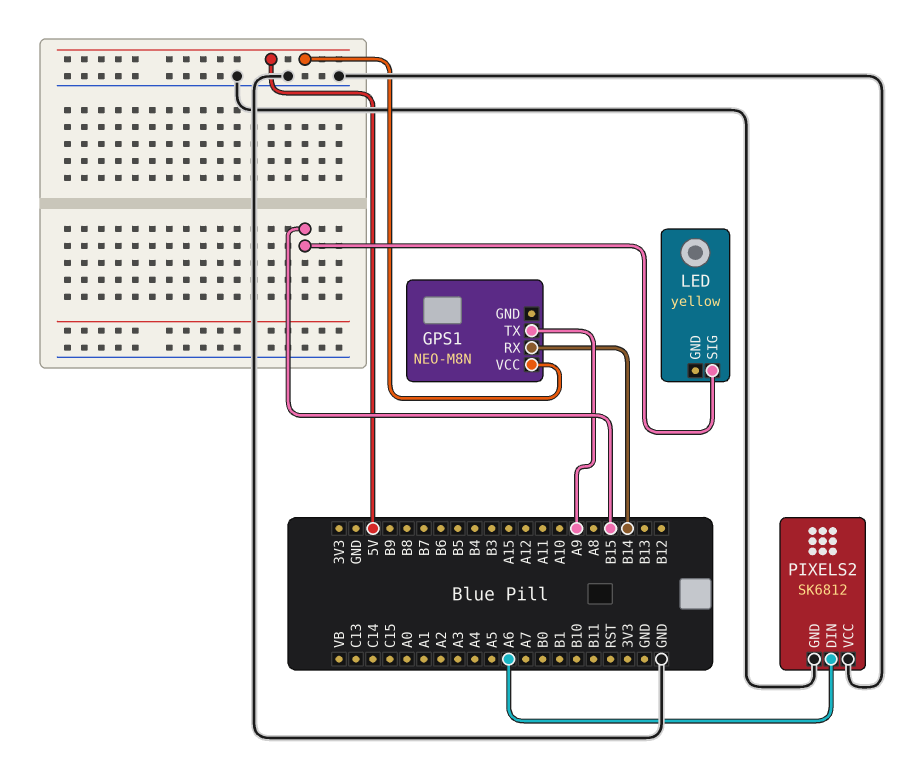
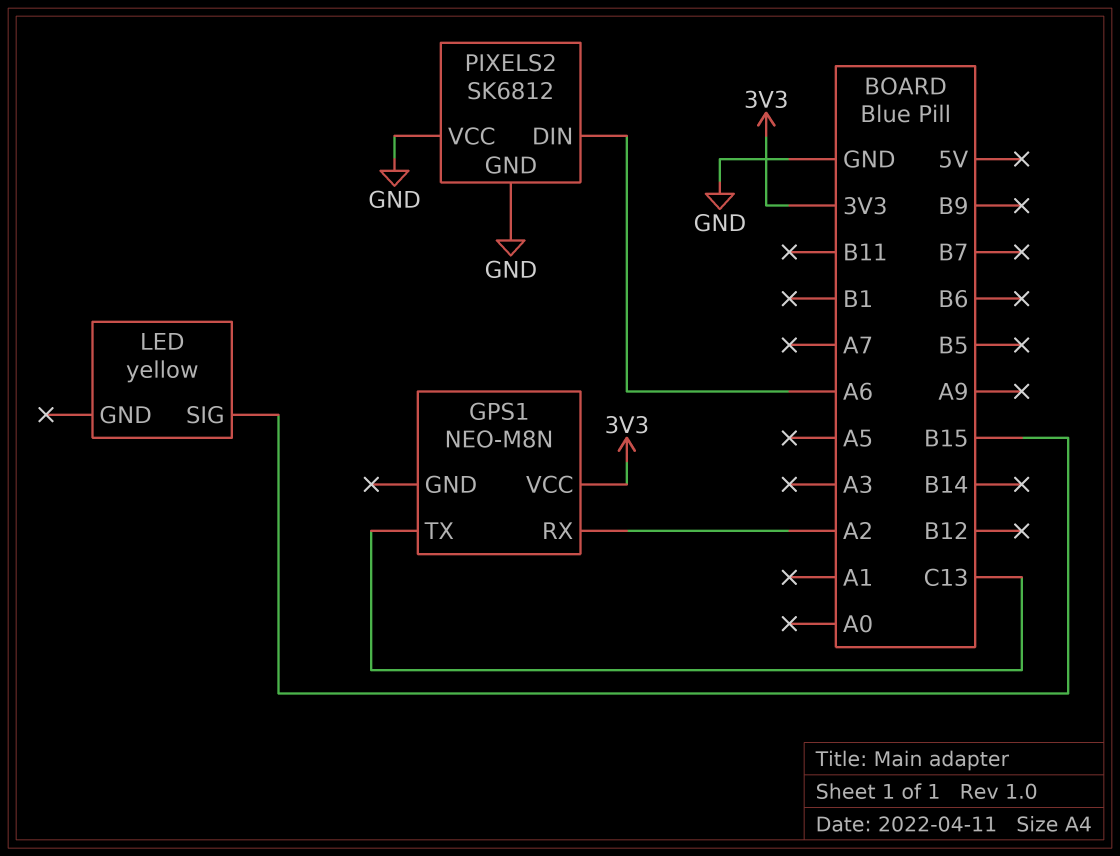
GPS1 pin RX: B14 -> A2
GPS1 pin TX: A9 -> C13
GPS1 pin VCC: 5V -> 3V3

